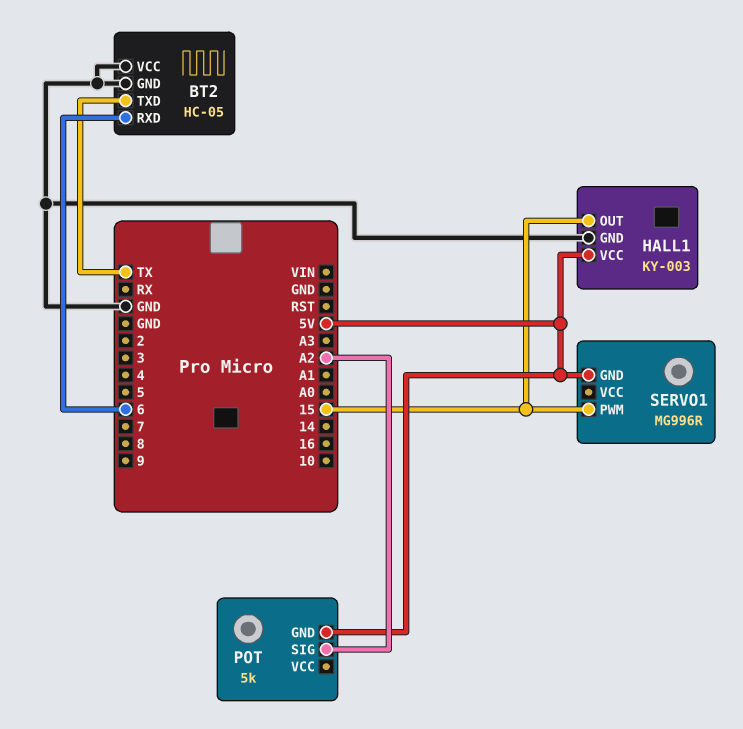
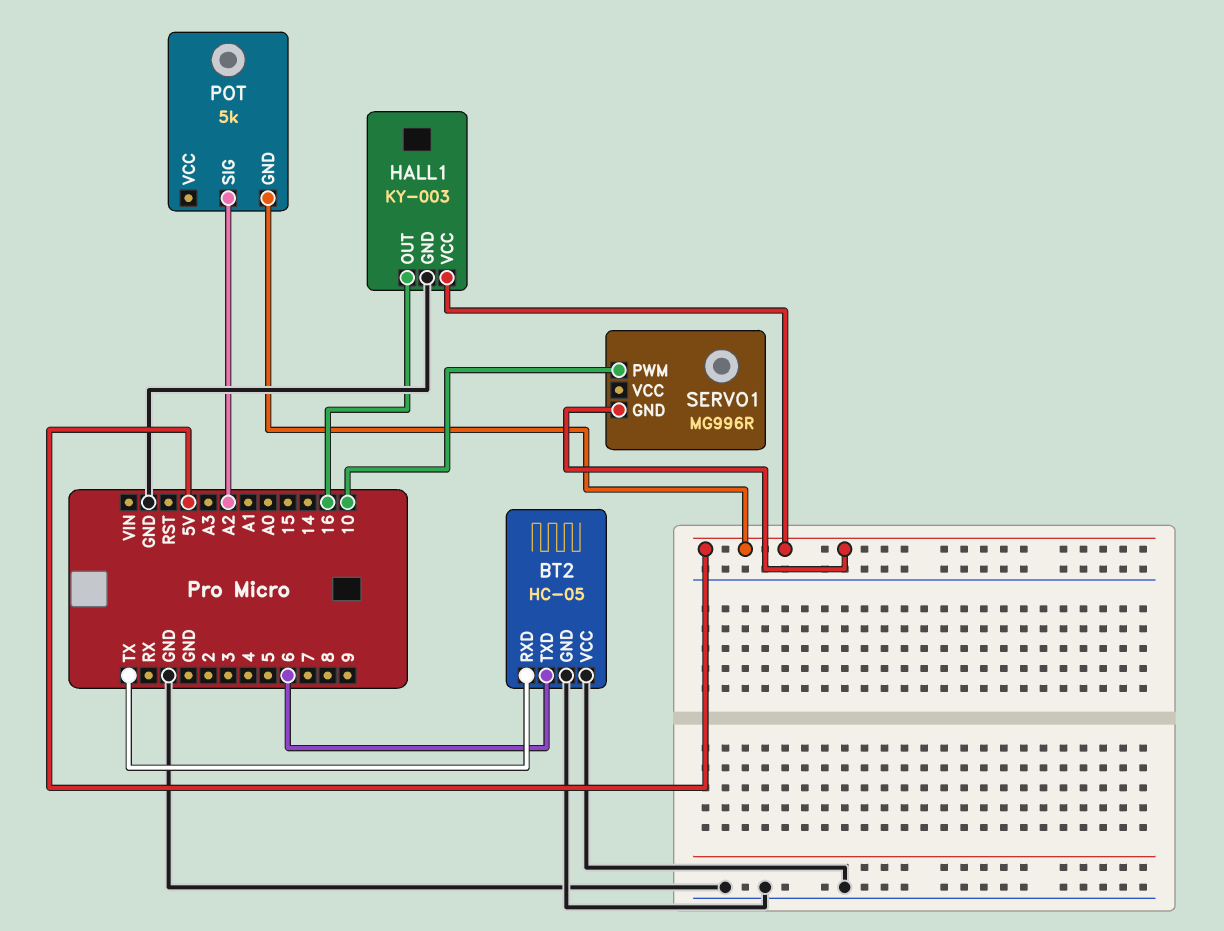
BT2 pin RXD: 6 -> TX
BT2 pin TXD: TX -> 6
HALL1 pin OUT: 15 -> 16
SERVO1 pin PWM: 15 -> 10

